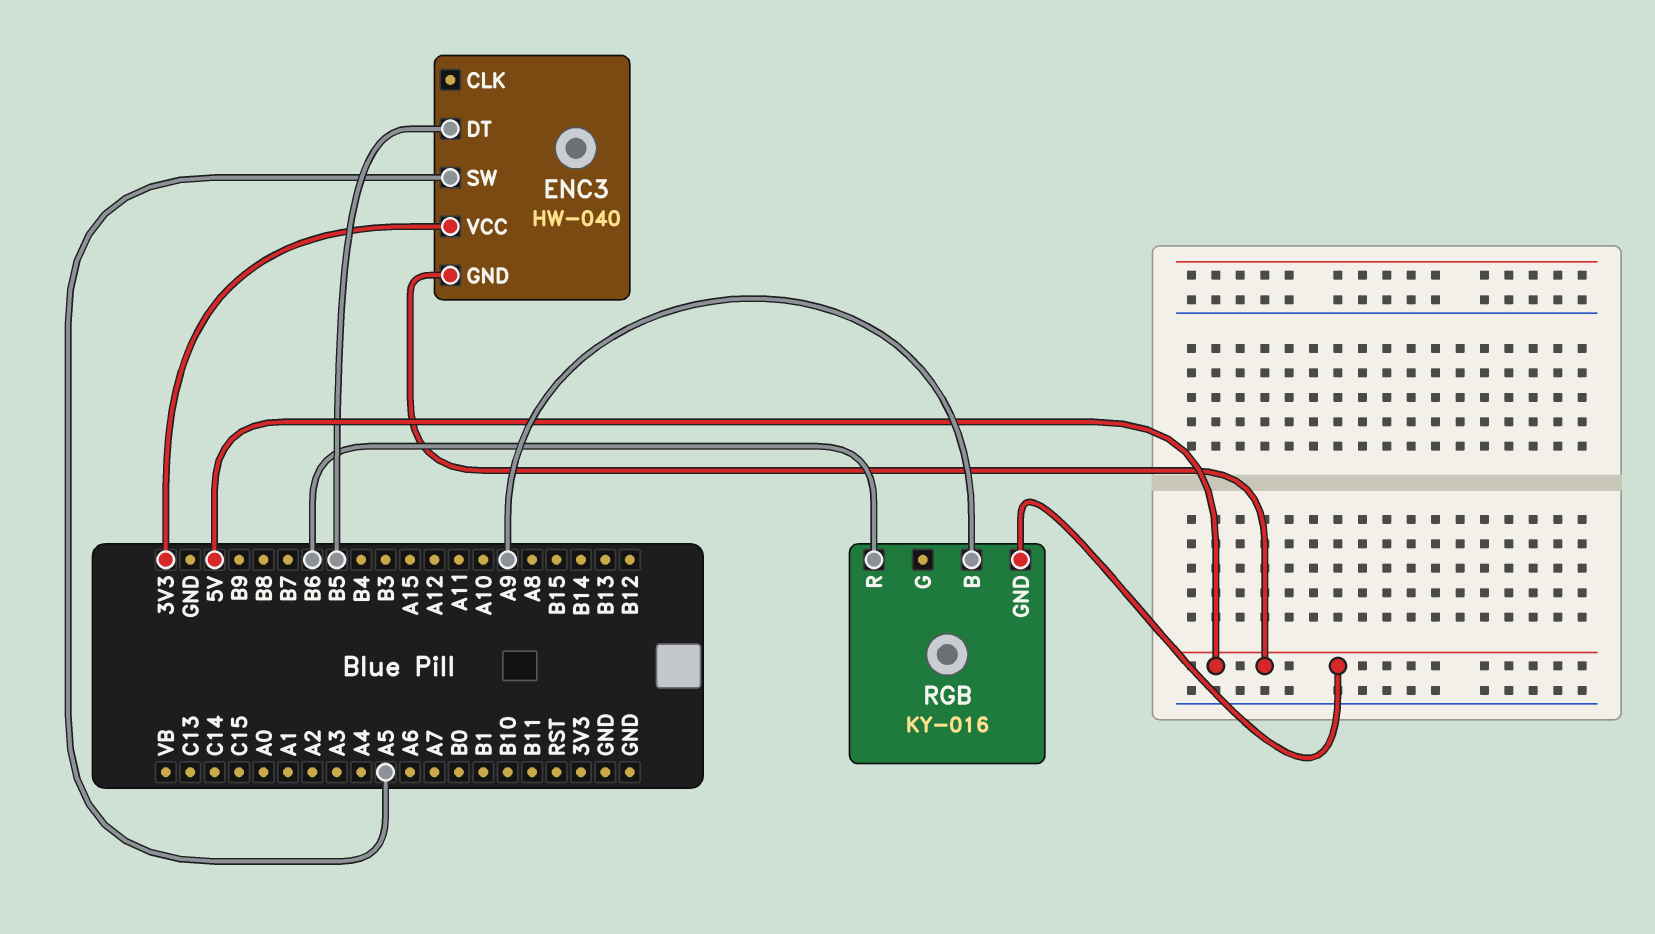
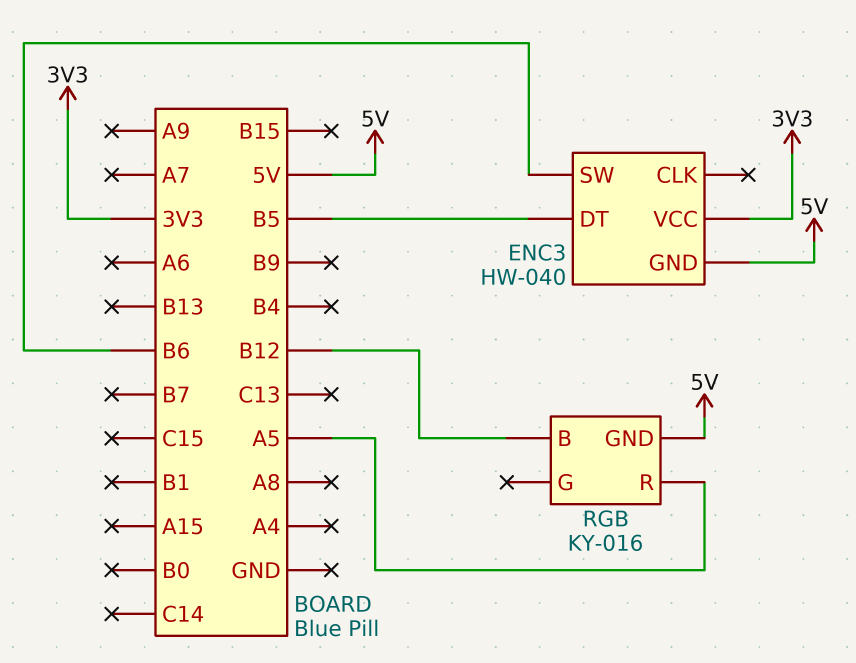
ENC3 pin SW: A5 -> B6
RGB pin B: A9 -> B12
RGB pin R: B6 -> A5

